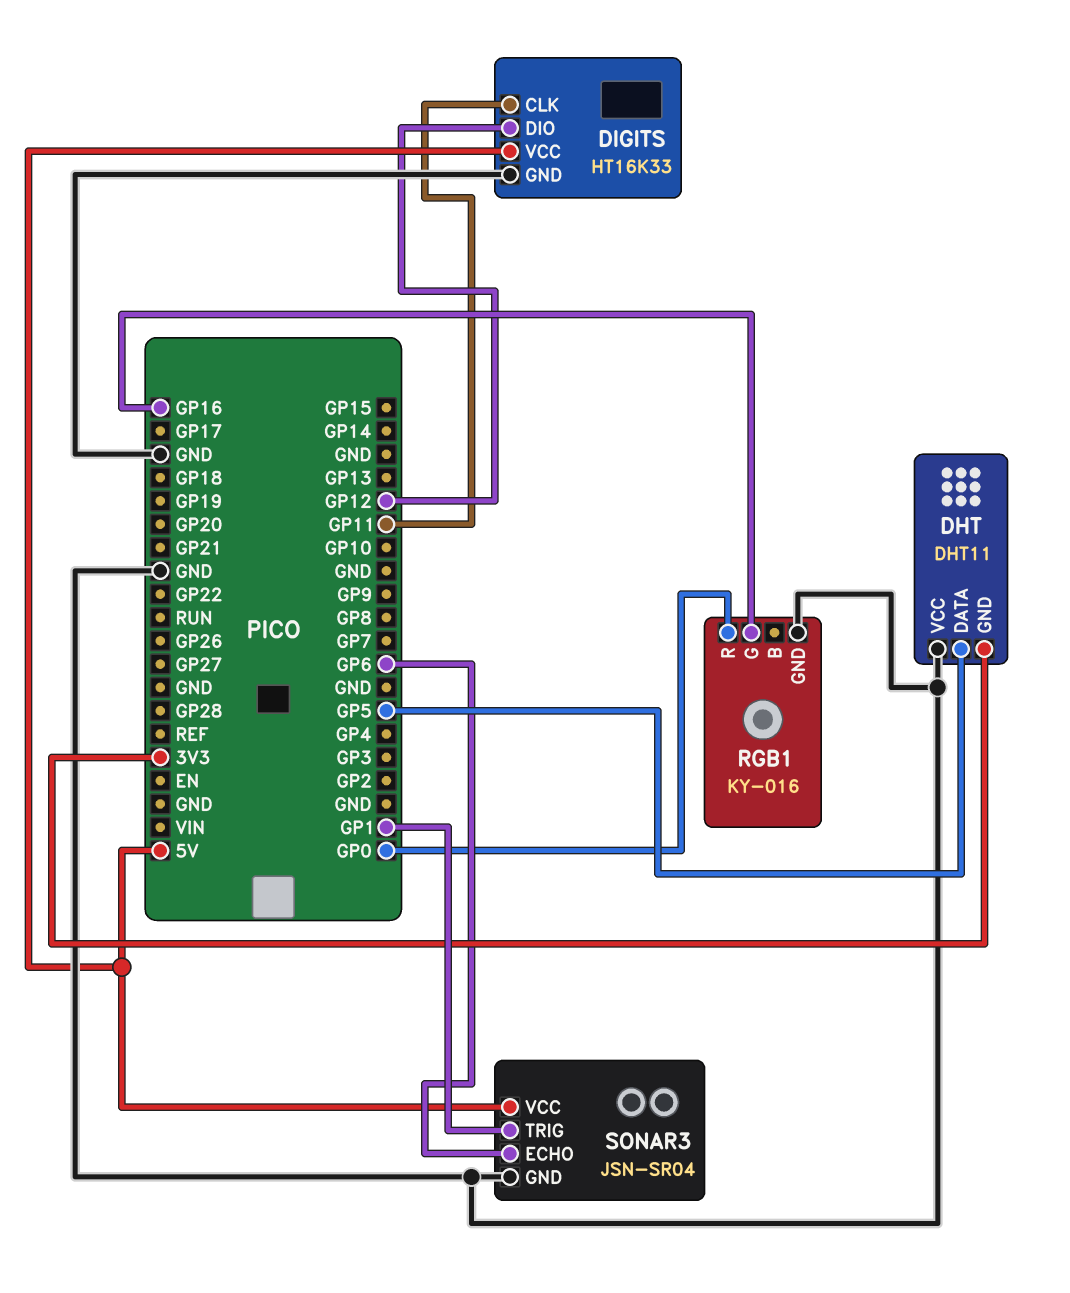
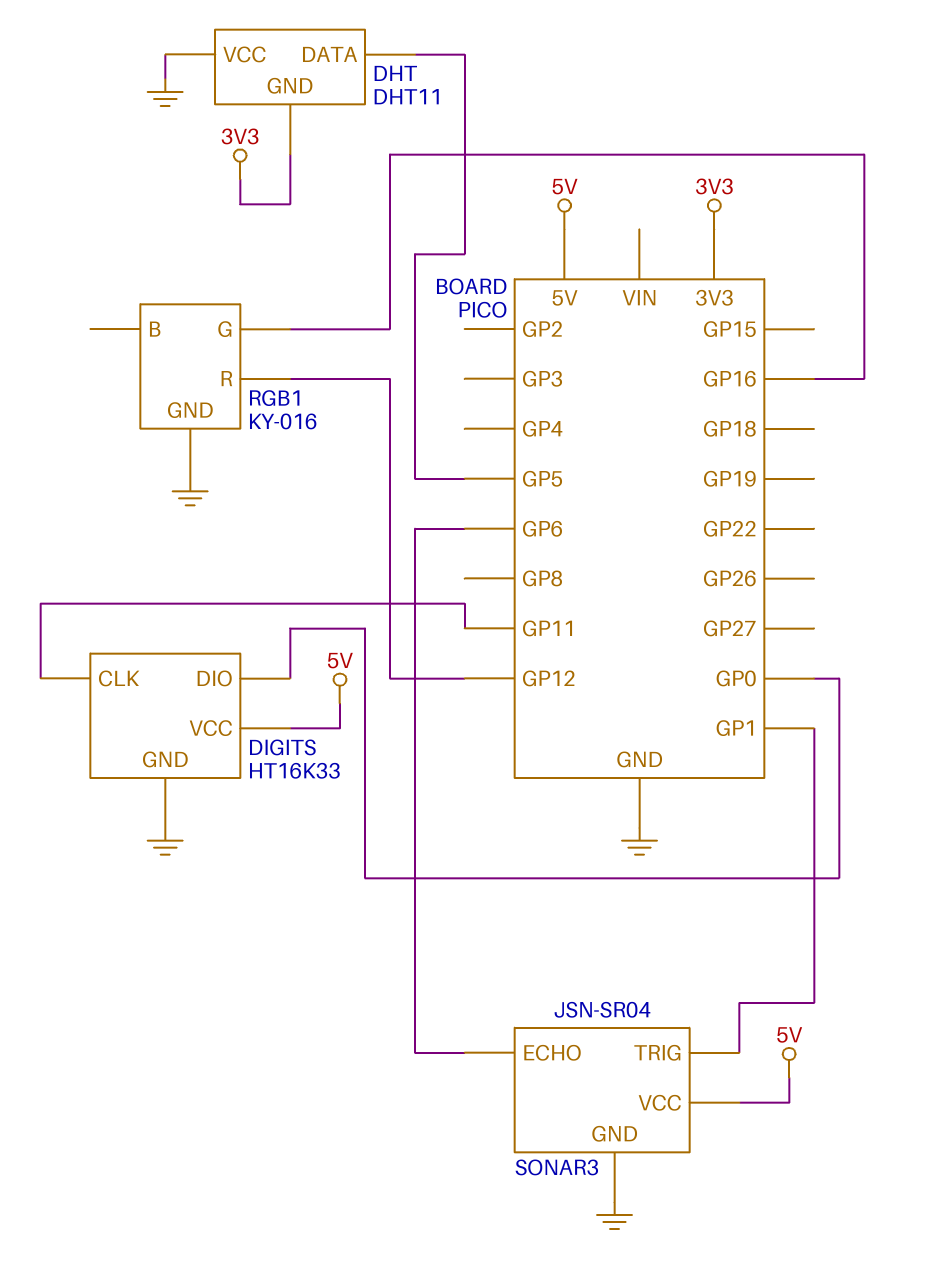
DIGITS pin DIO: GP12 -> GP0
RGB1 pin R: GP0 -> GP12

